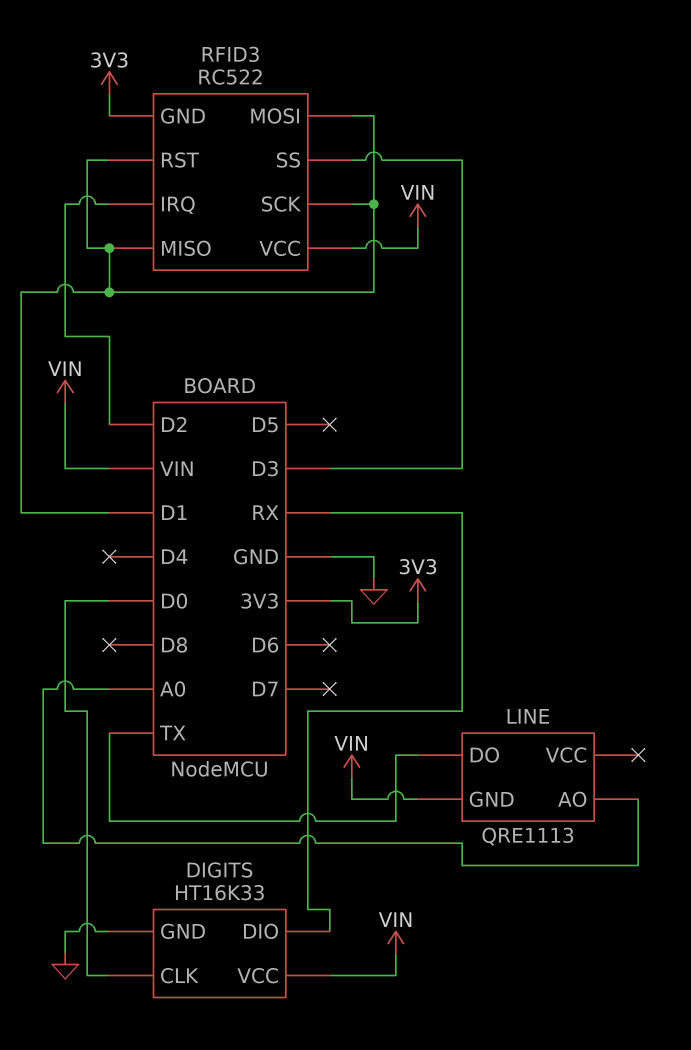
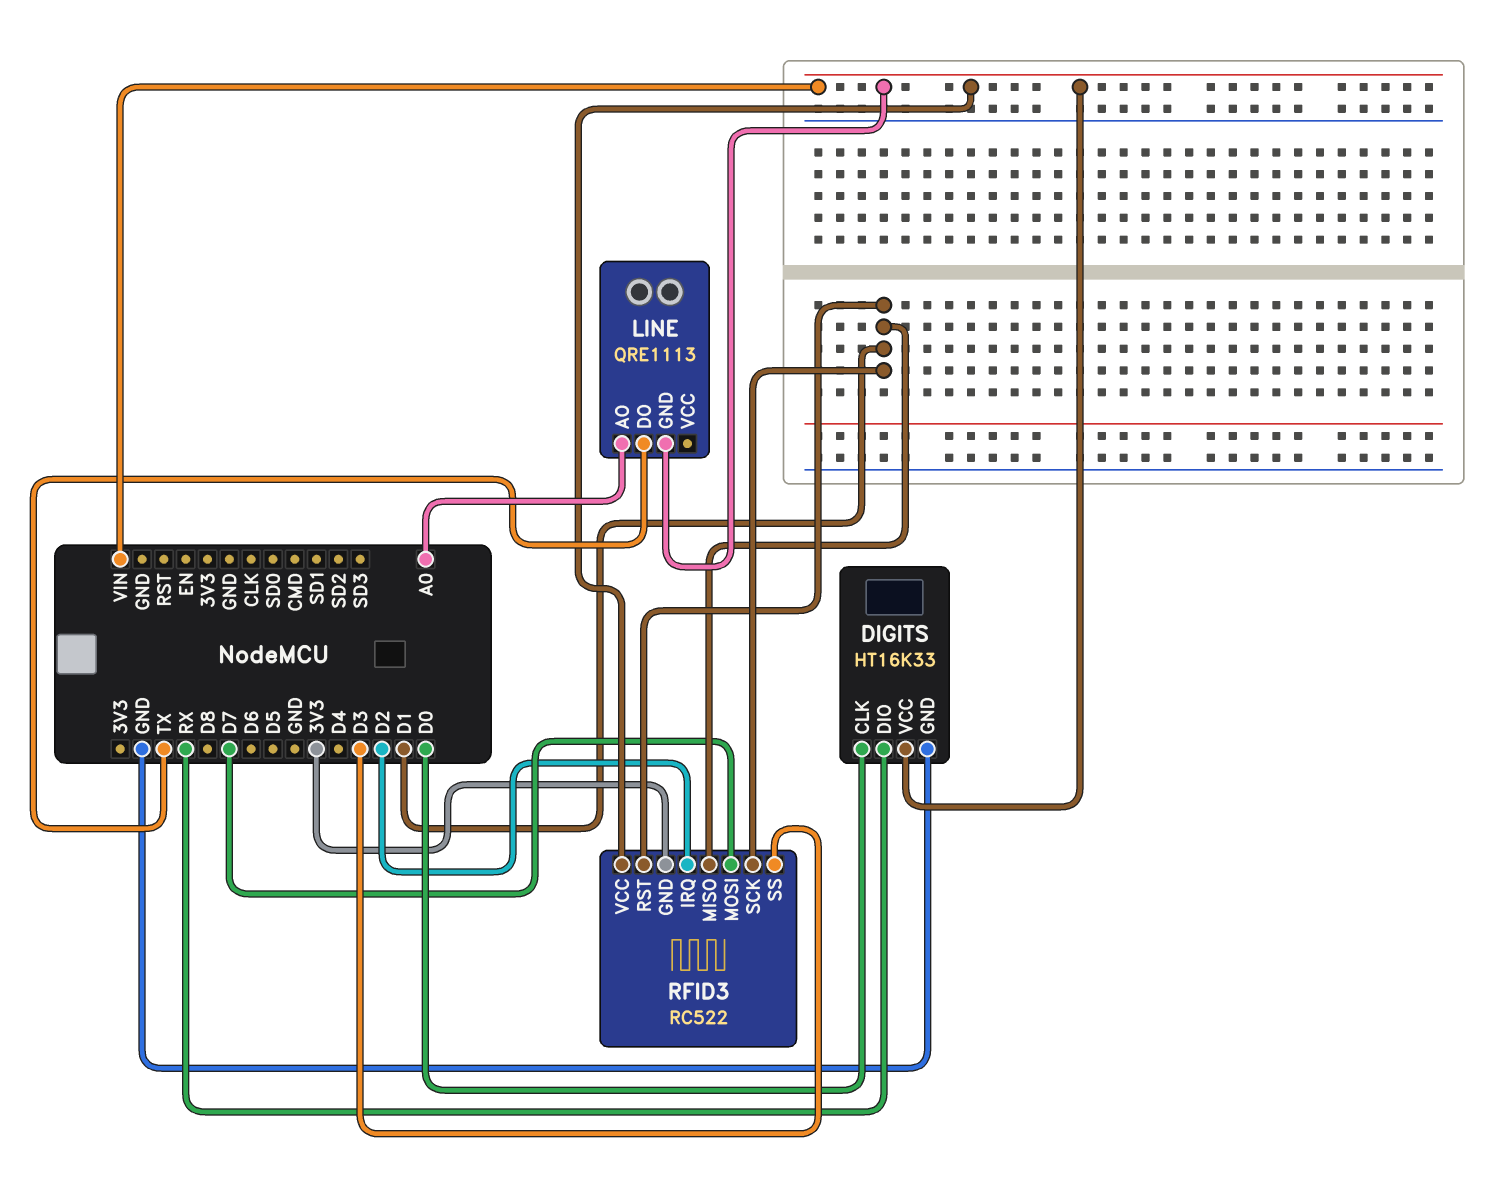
RFID3 pin MOSI: D1 -> D7

